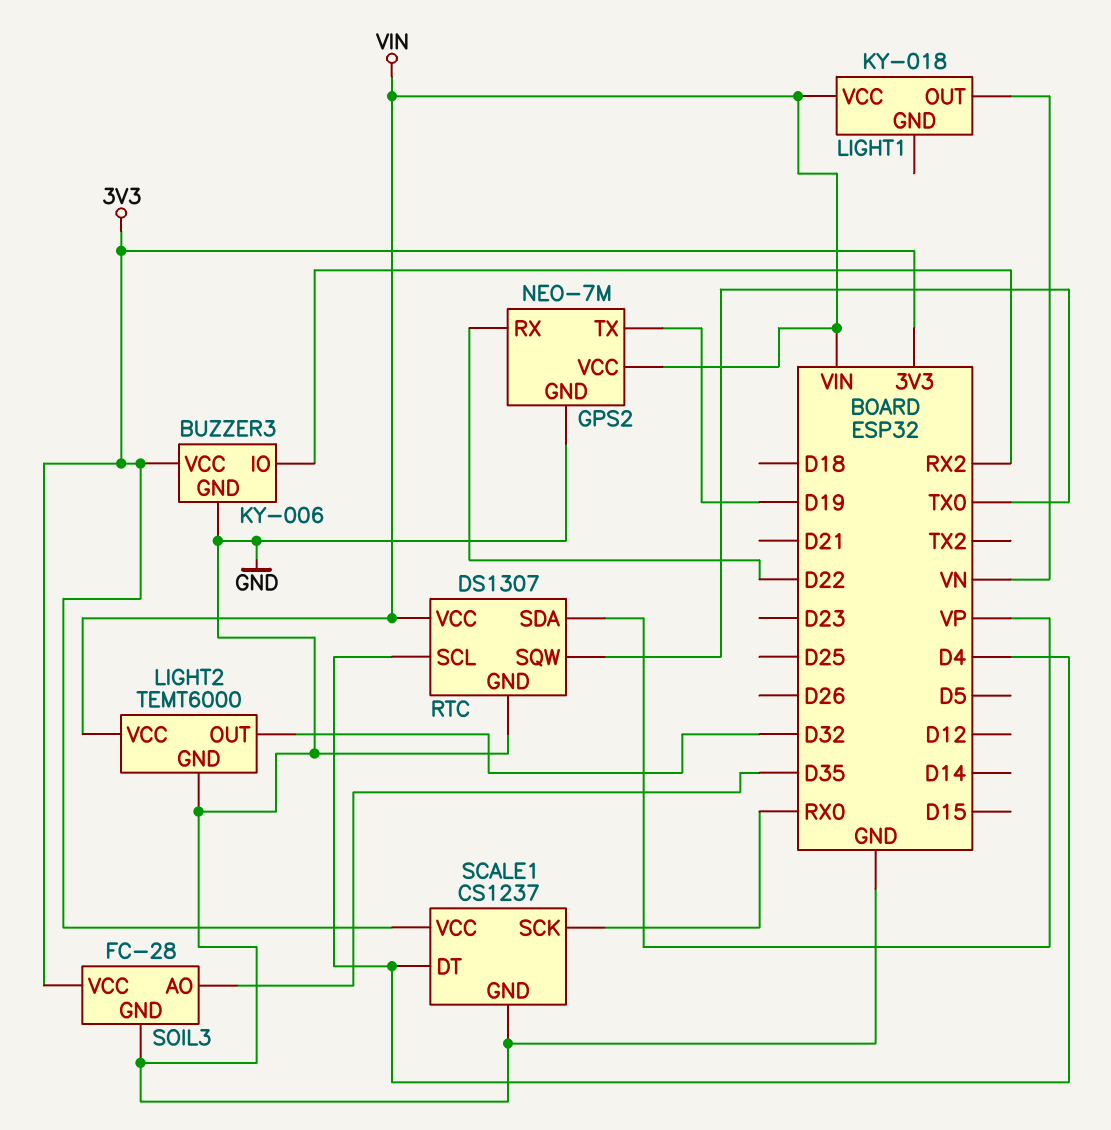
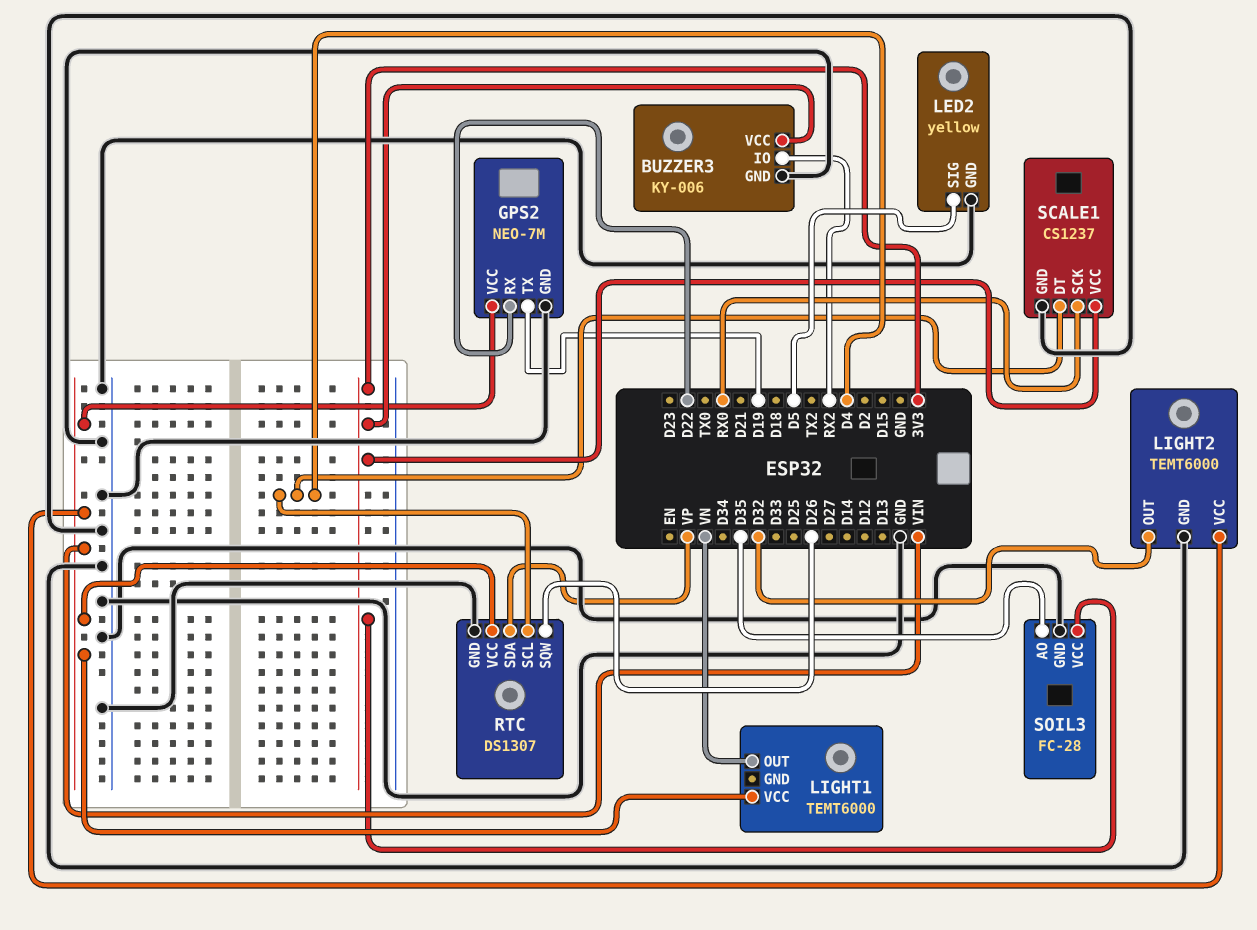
LED2: none -> yellow
LED2 pin GND: none -> GND
LED2 pin SIG: none -> D5
LIGHT1: KY-018 -> TEMT6000
RTC pin SQW: TX0 -> D26

